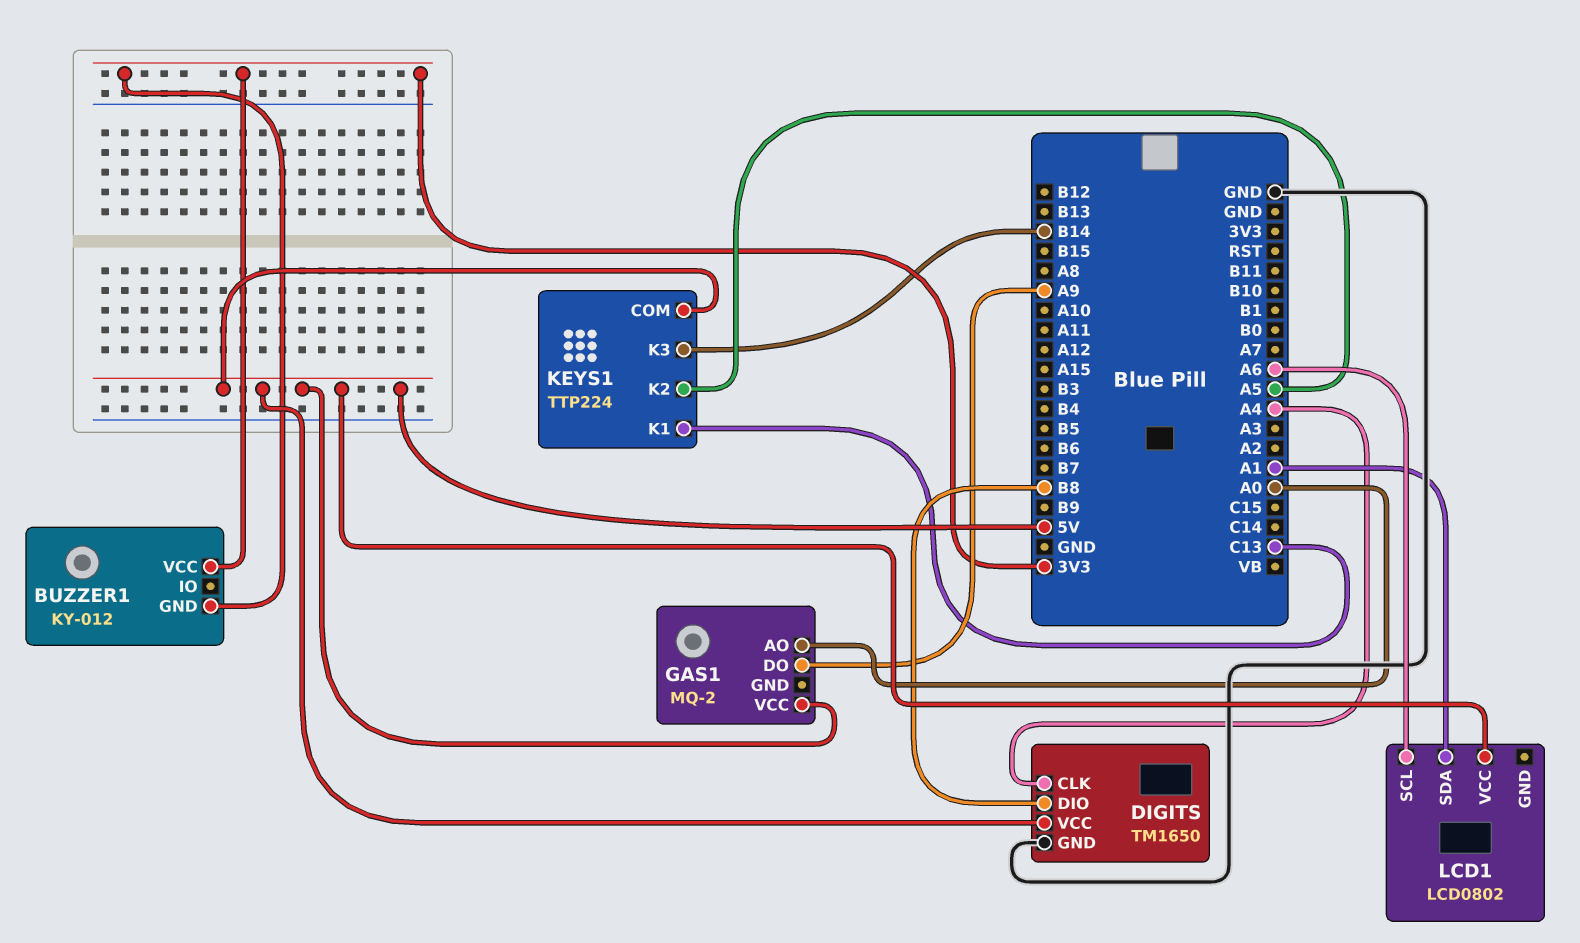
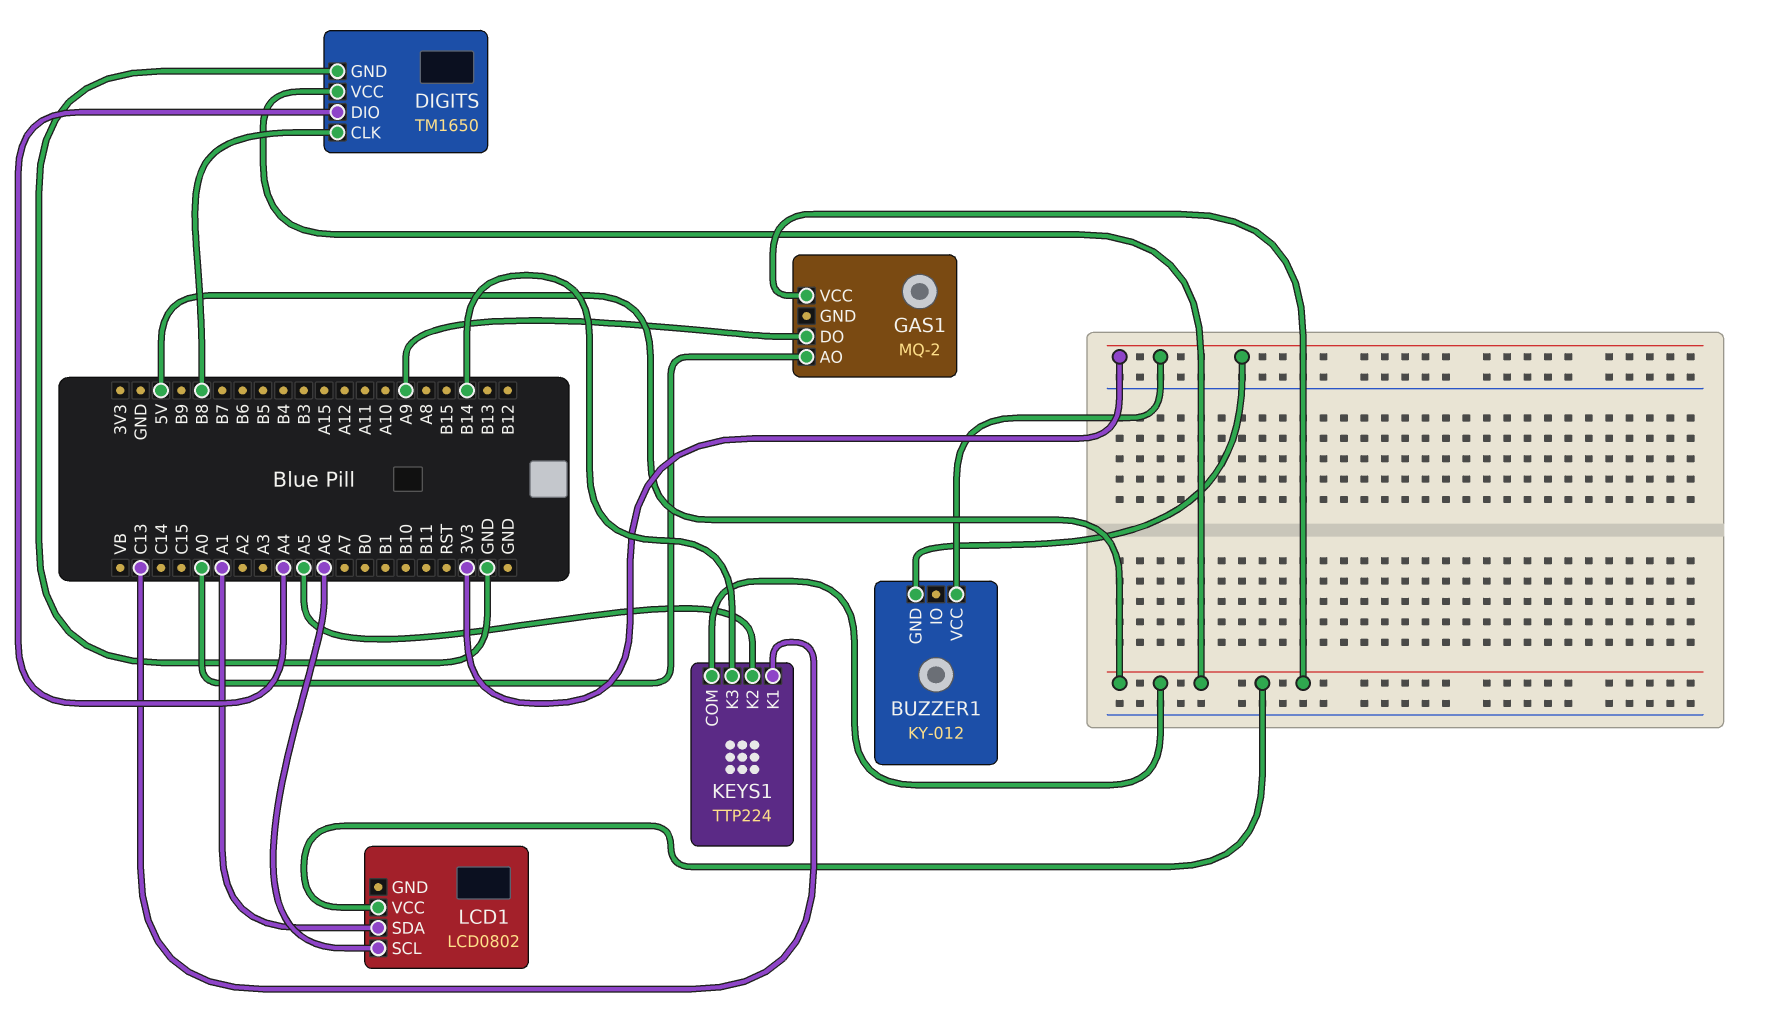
DIGITS pin CLK: A4 -> B8
DIGITS pin DIO: B8 -> A4

